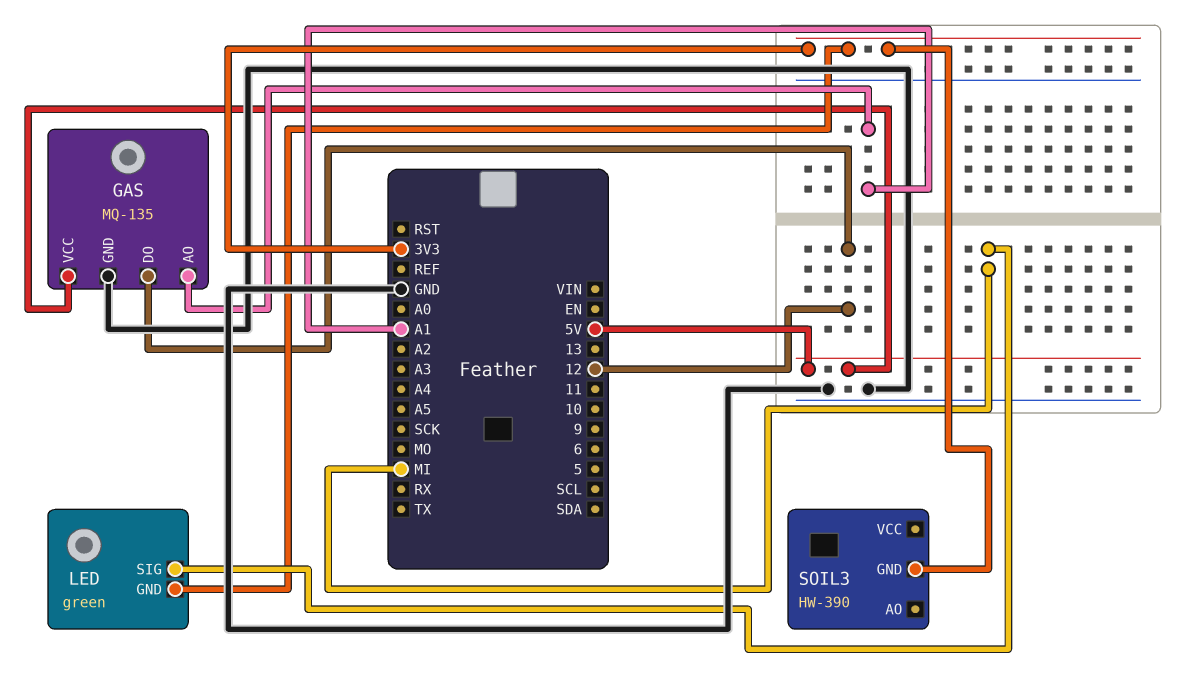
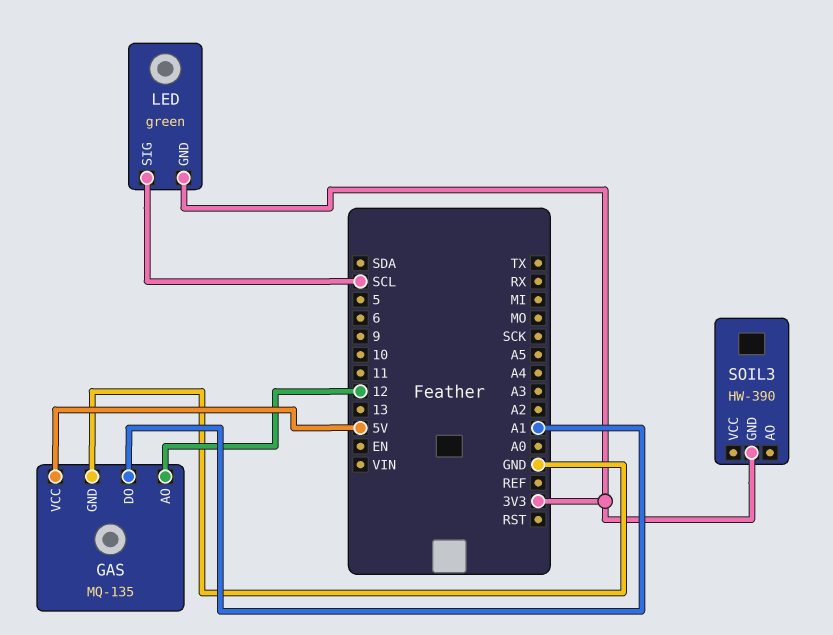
GAS pin AO: A1 -> 12
GAS pin DO: 12 -> A1
LED pin SIG: MI -> SCL

